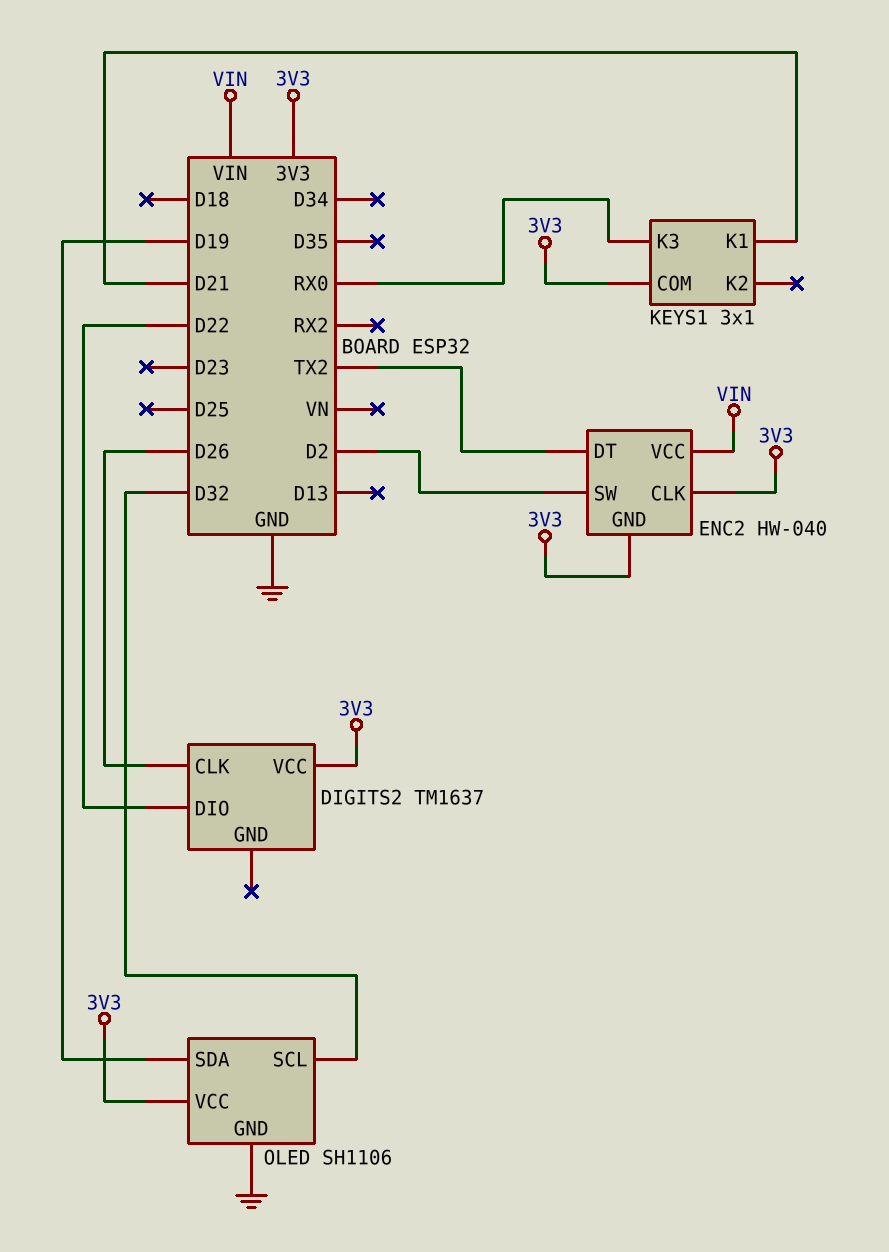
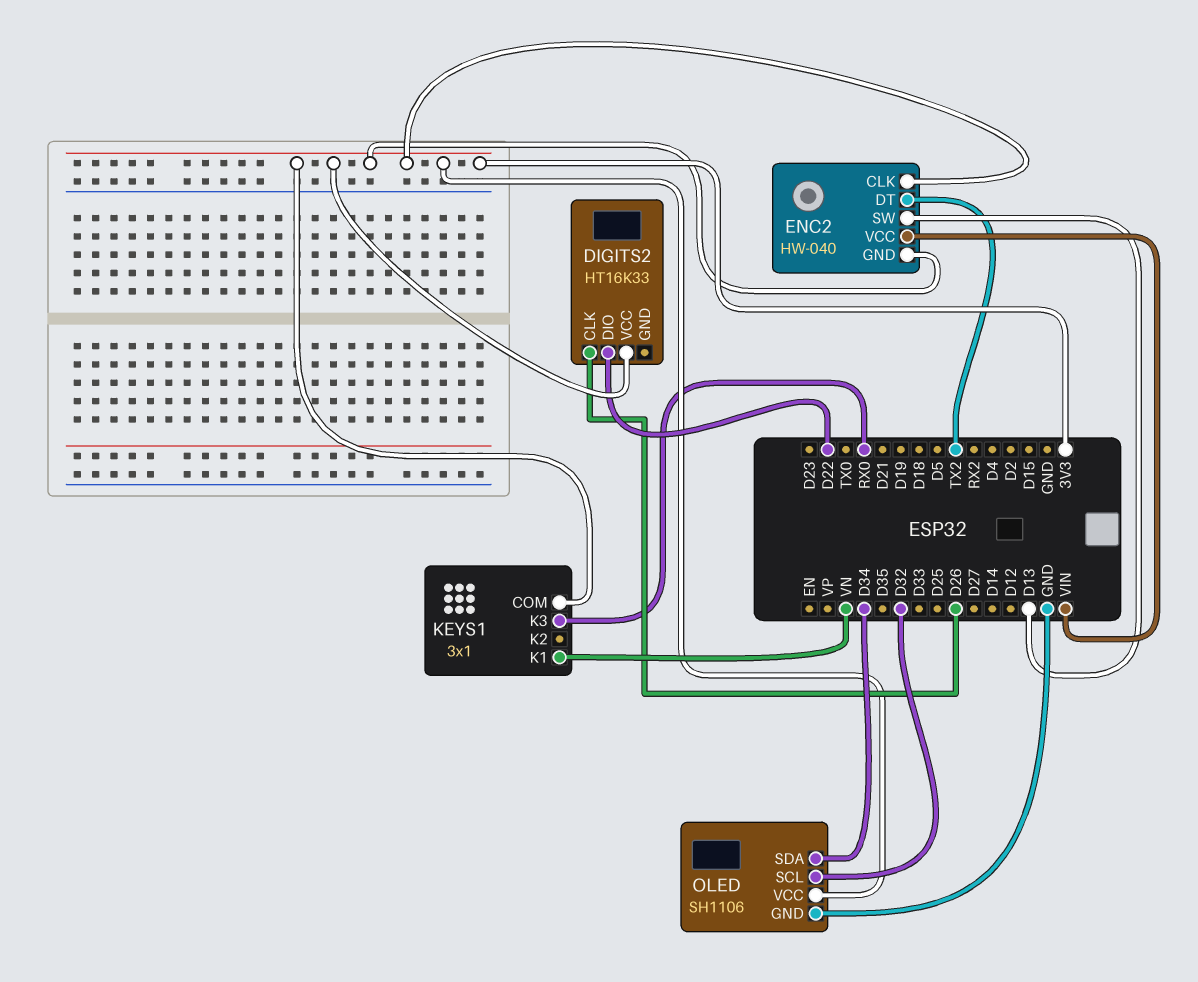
DIGITS2: TM1637 -> HT16K33
ENC2 pin SW: D2 -> D13
KEYS1 pin K1: D21 -> VN
OLED pin SDA: D19 -> D34

